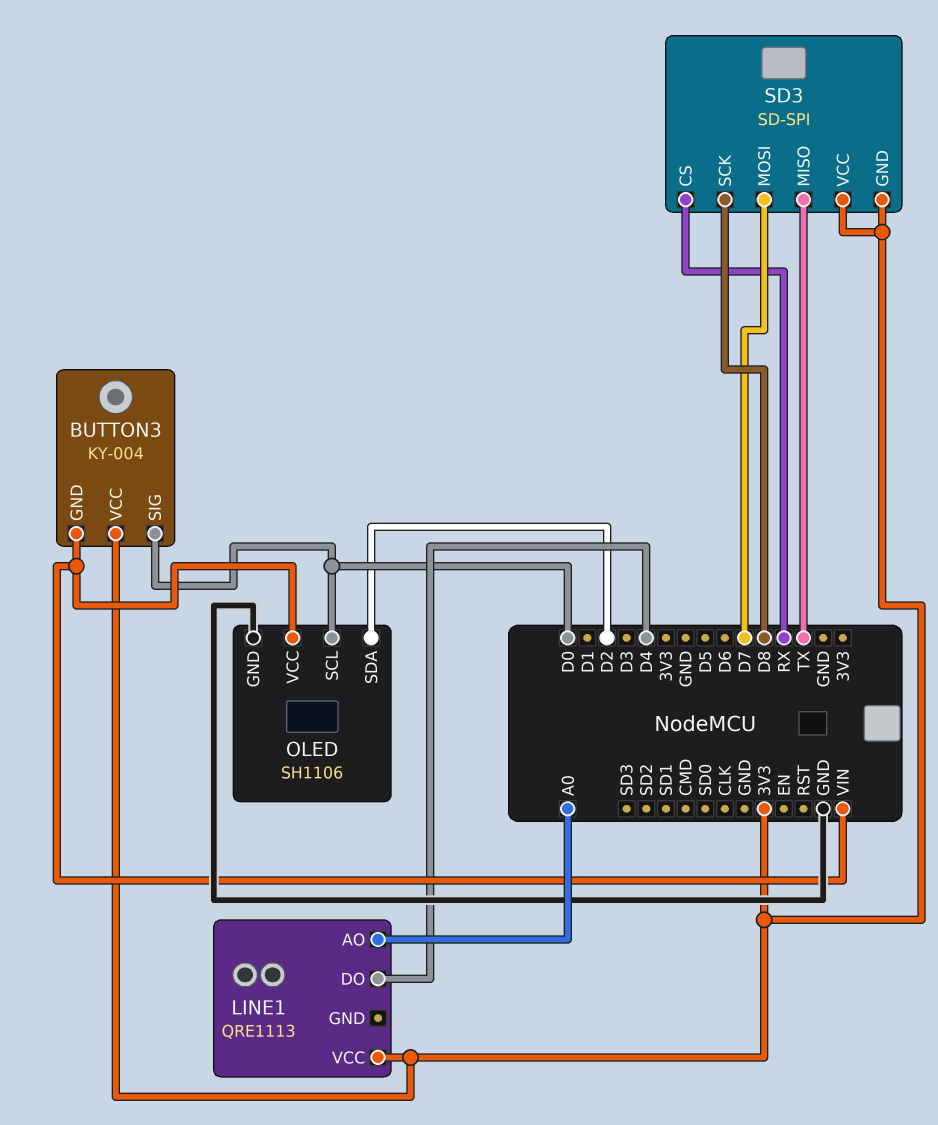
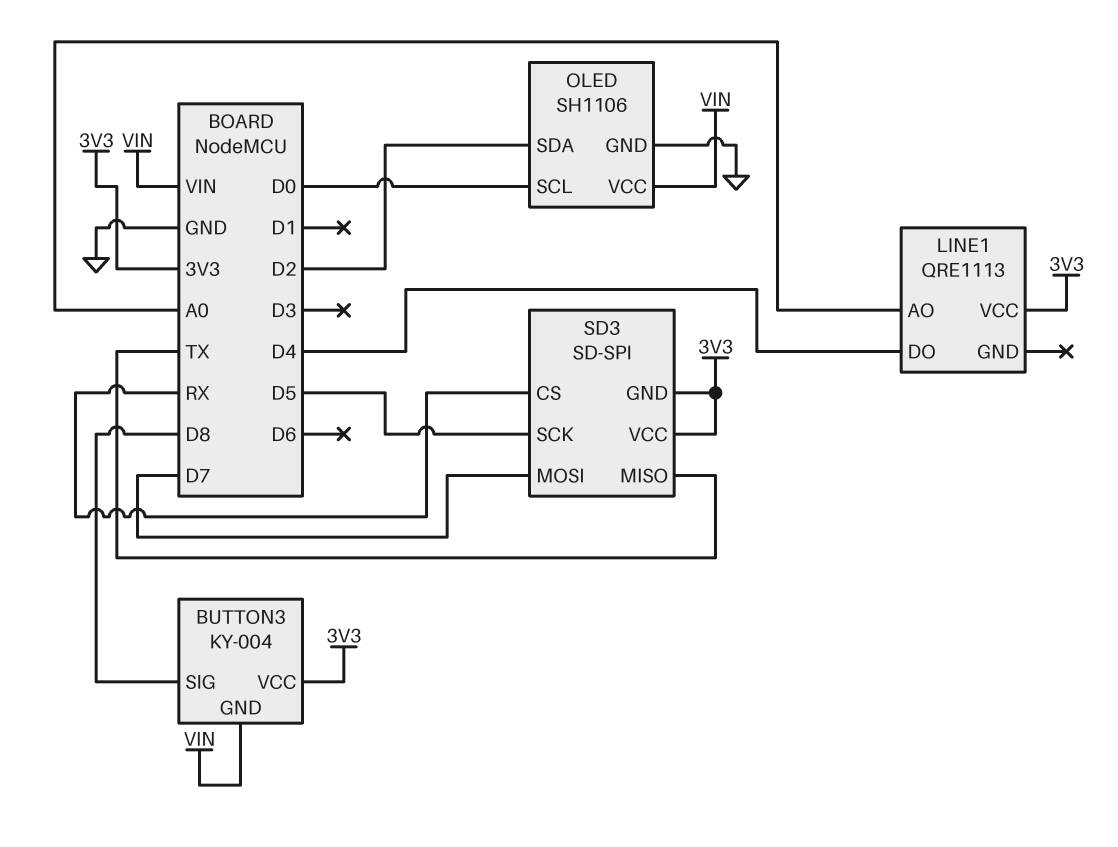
BUTTON3 pin SIG: D0 -> D8
SD3 pin SCK: D8 -> D5

